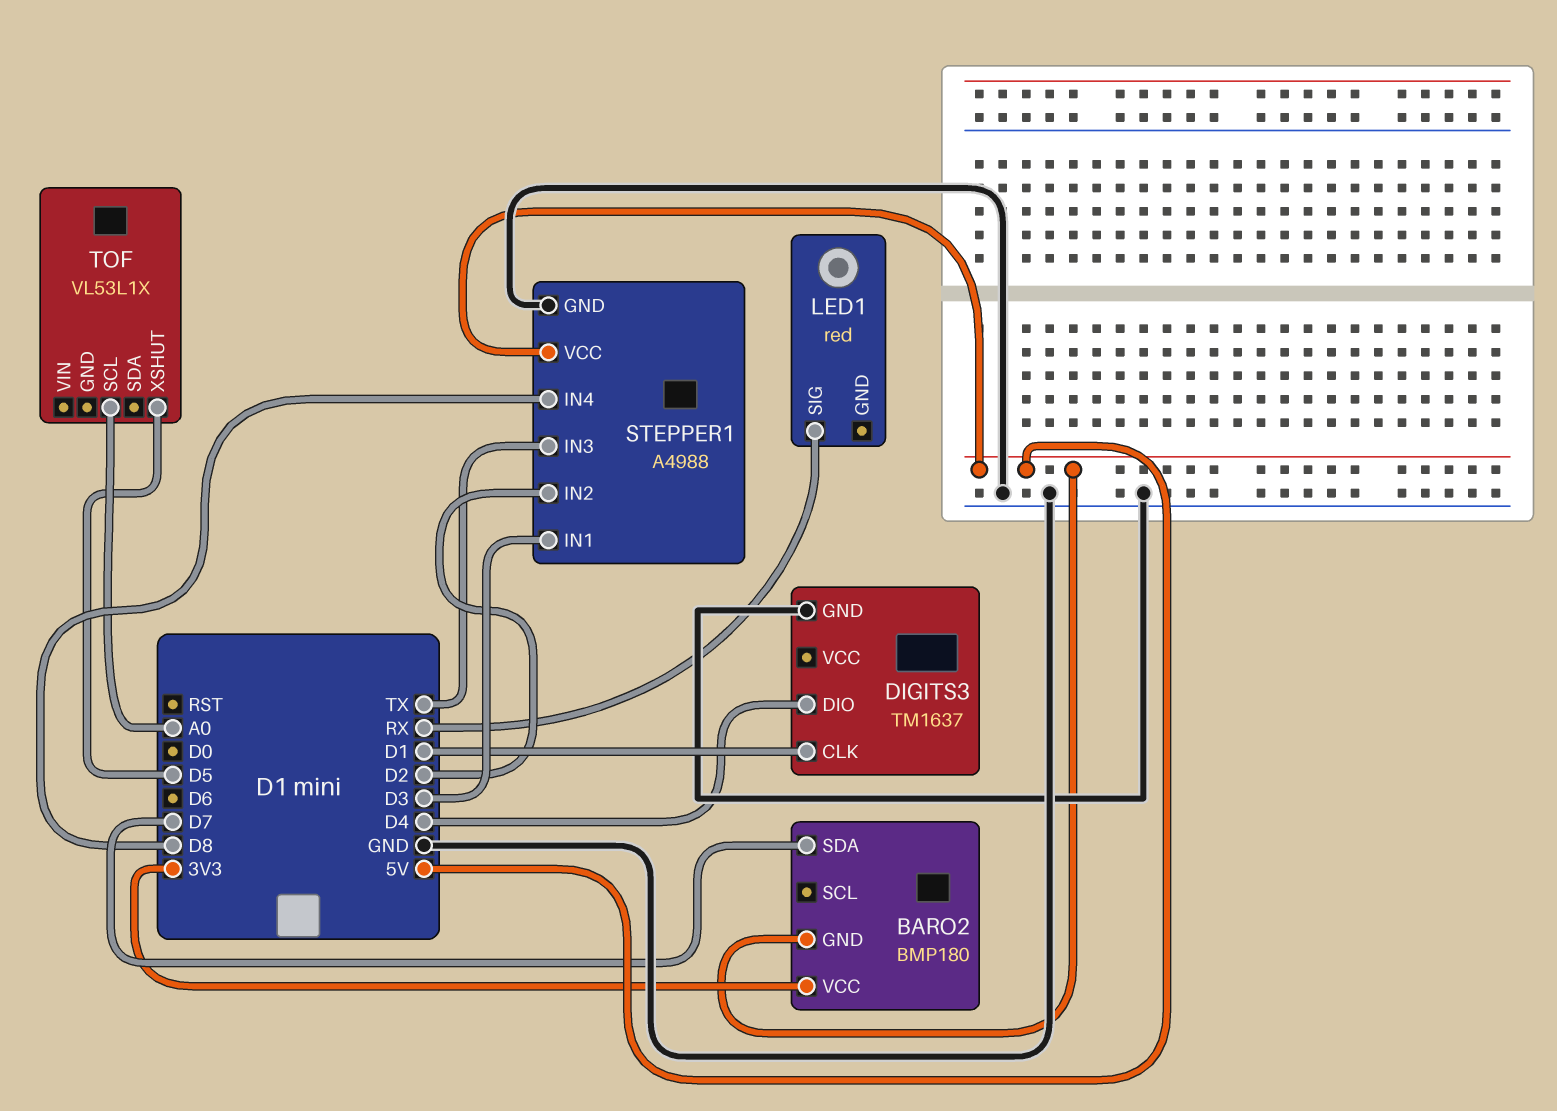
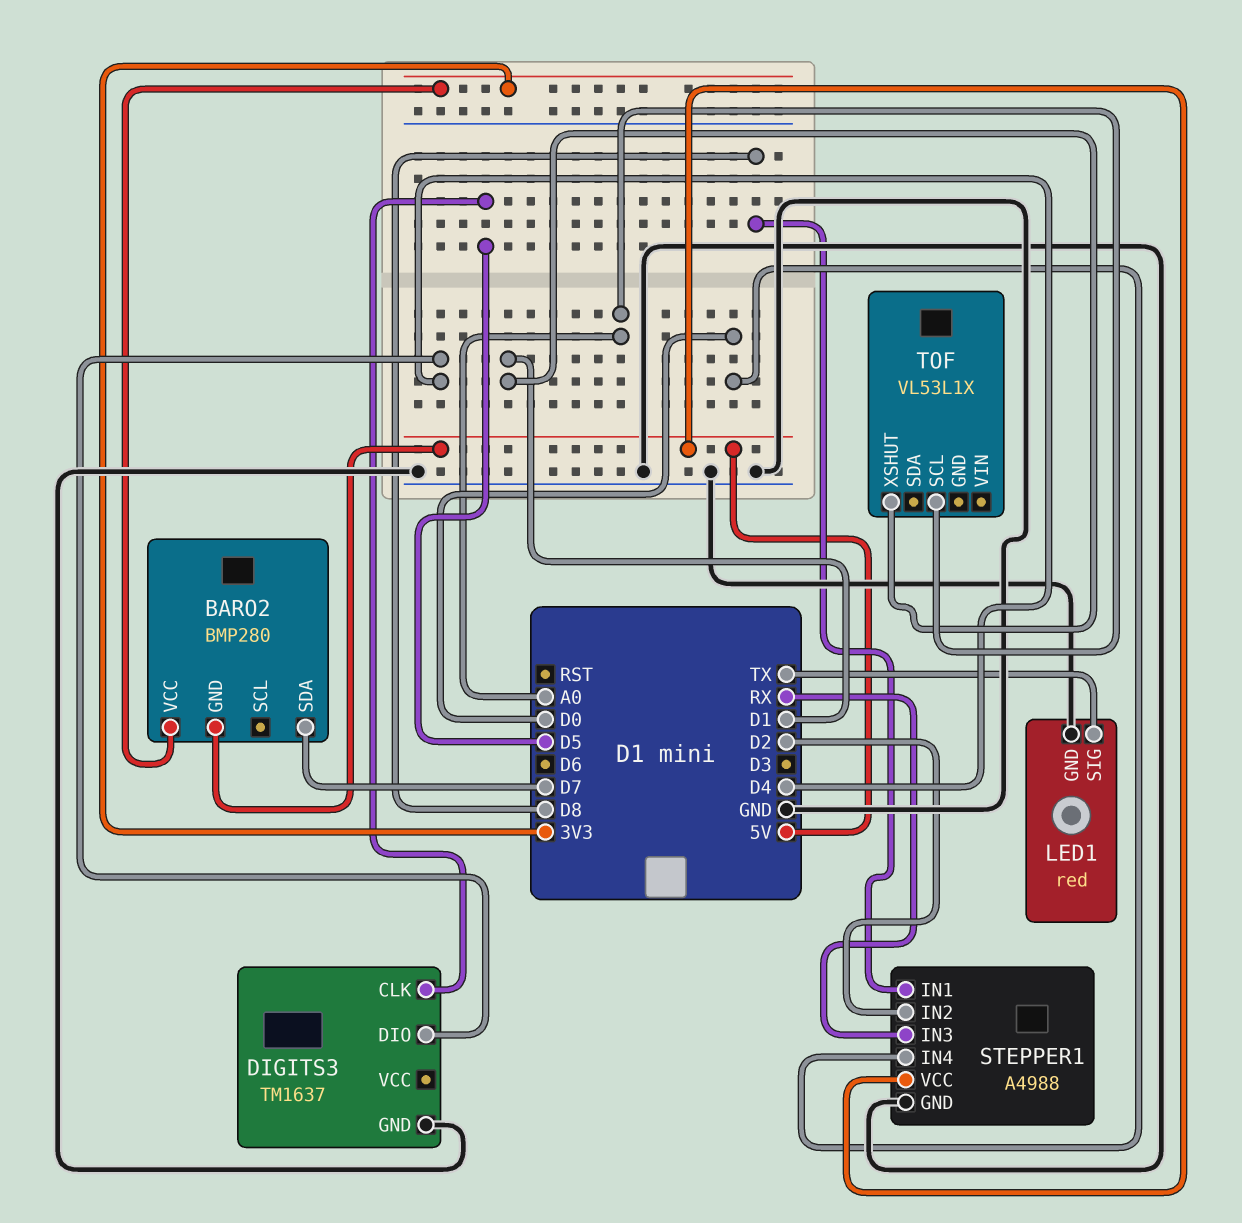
BARO2: BMP180 -> BMP280
DIGITS3 pin CLK: D1 -> D5
LED1 pin GND: none -> GND
LED1 pin SIG: RX -> TX
STEPPER1 pin IN1: D3 -> D8
STEPPER1 pin IN3: TX -> RX
STEPPER1 pin IN4: D8 -> D0
TOF pin XSHUT: D5 -> D1

